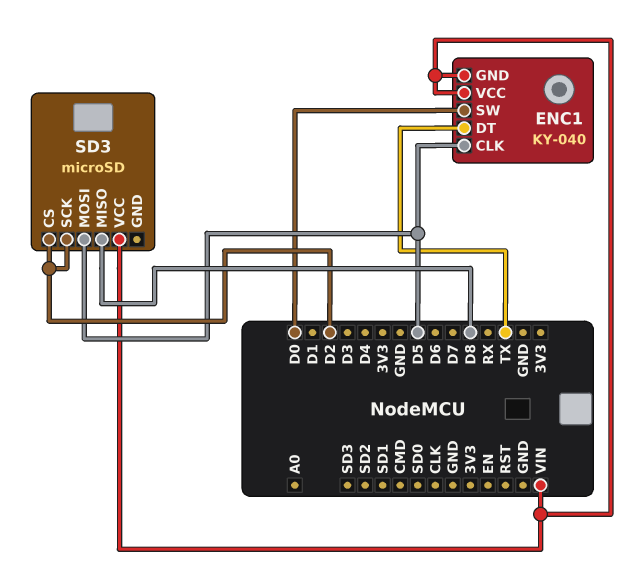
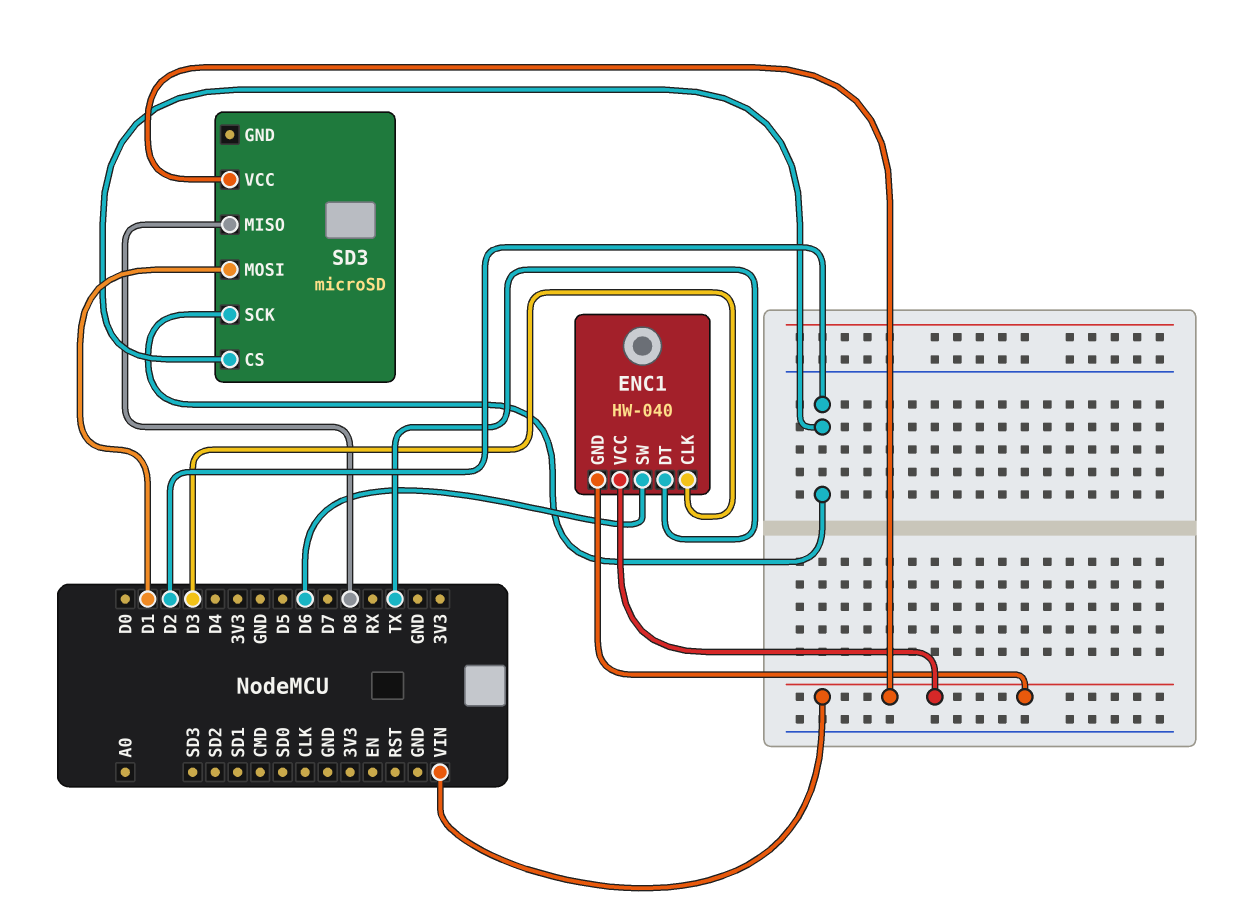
ENC1: KY-040 -> HW-040
ENC1 pin CLK: D5 -> D3
ENC1 pin SW: D0 -> D6
SD3 pin MOSI: D5 -> D1

